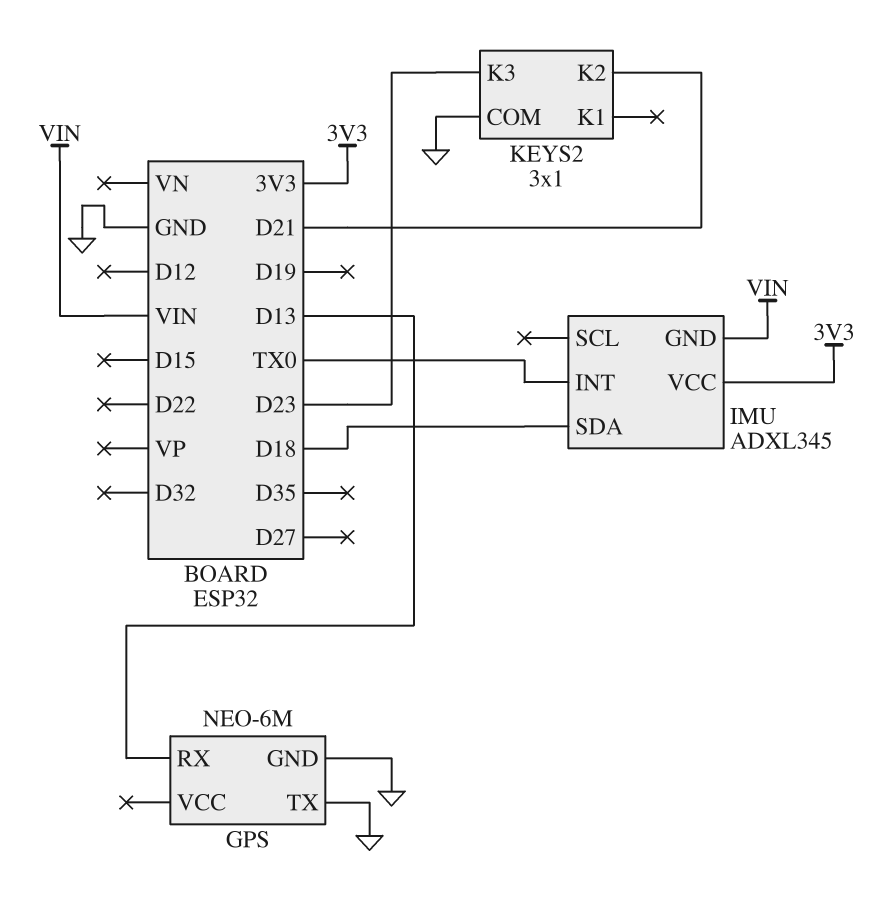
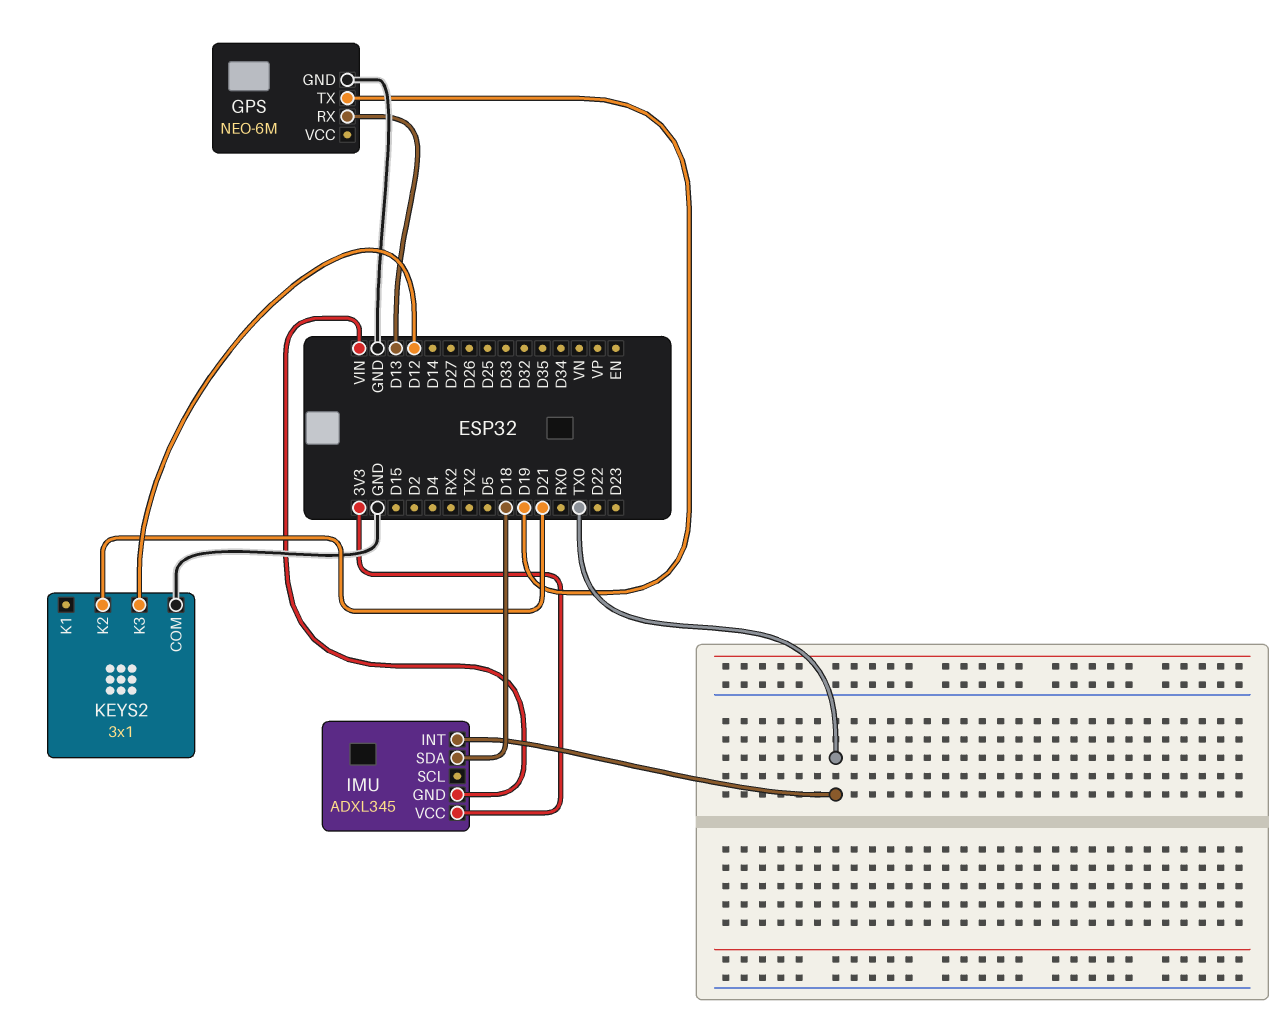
GPS pin TX: GND -> D19
KEYS2 pin K3: D23 -> D12

